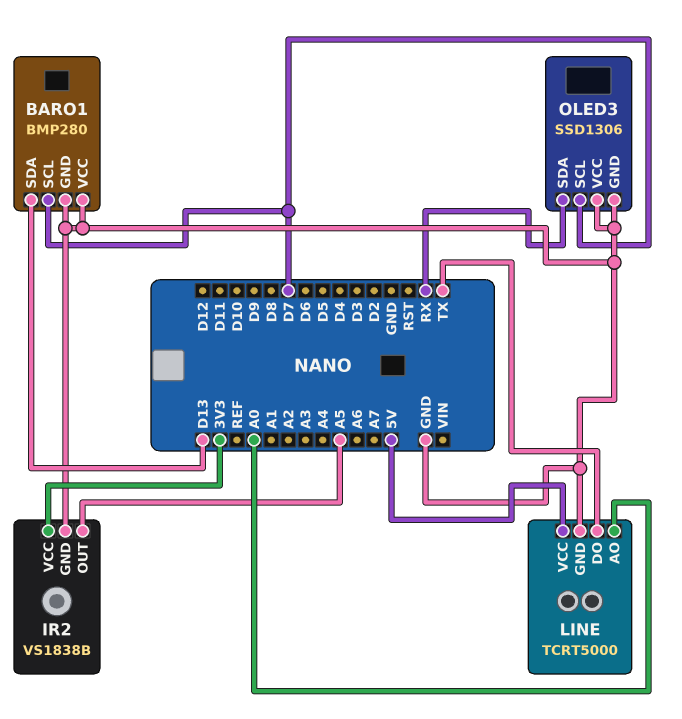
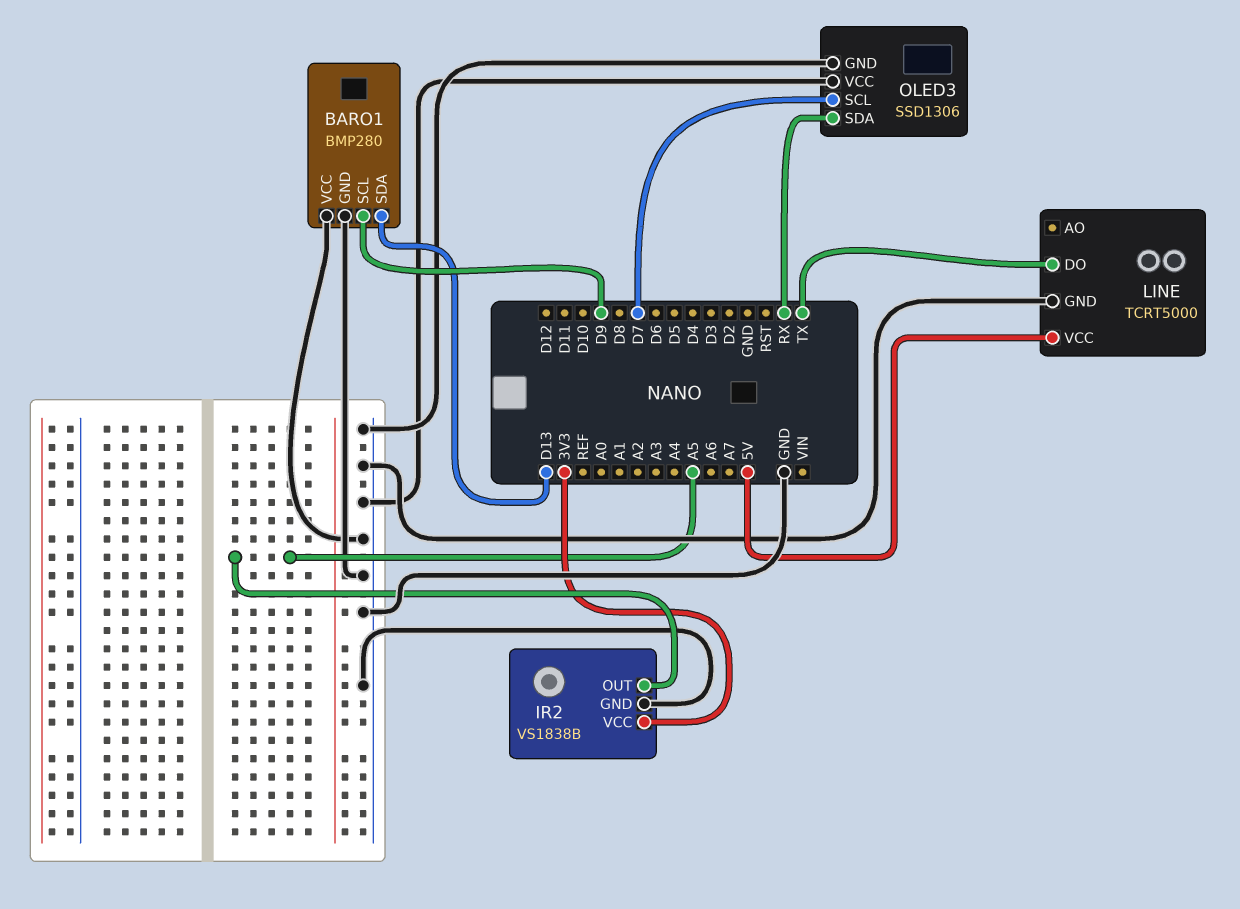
BARO1 pin SCL: D7 -> D9
LINE pin AO: A0 -> none

